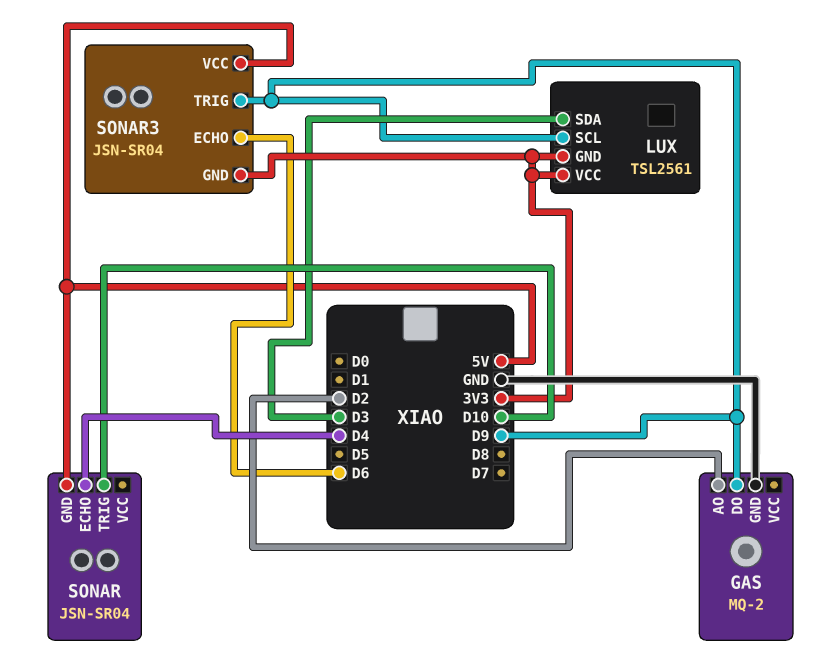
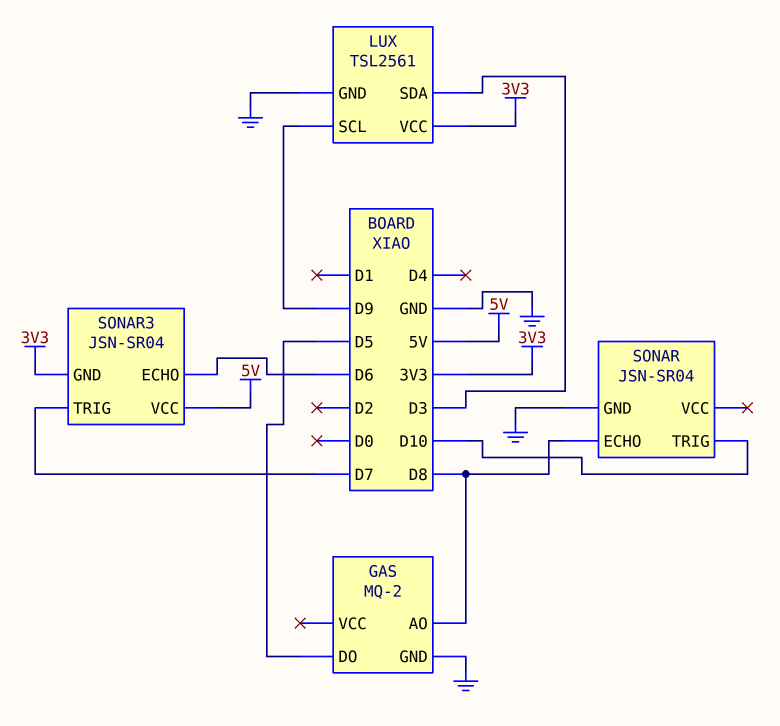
GAS pin AO: D2 -> D8
GAS pin DO: D9 -> D5
LUX pin GND: 3V3 -> GND
SONAR pin ECHO: D4 -> D8
SONAR pin GND: 5V -> GND
SONAR3 pin TRIG: D9 -> D7

